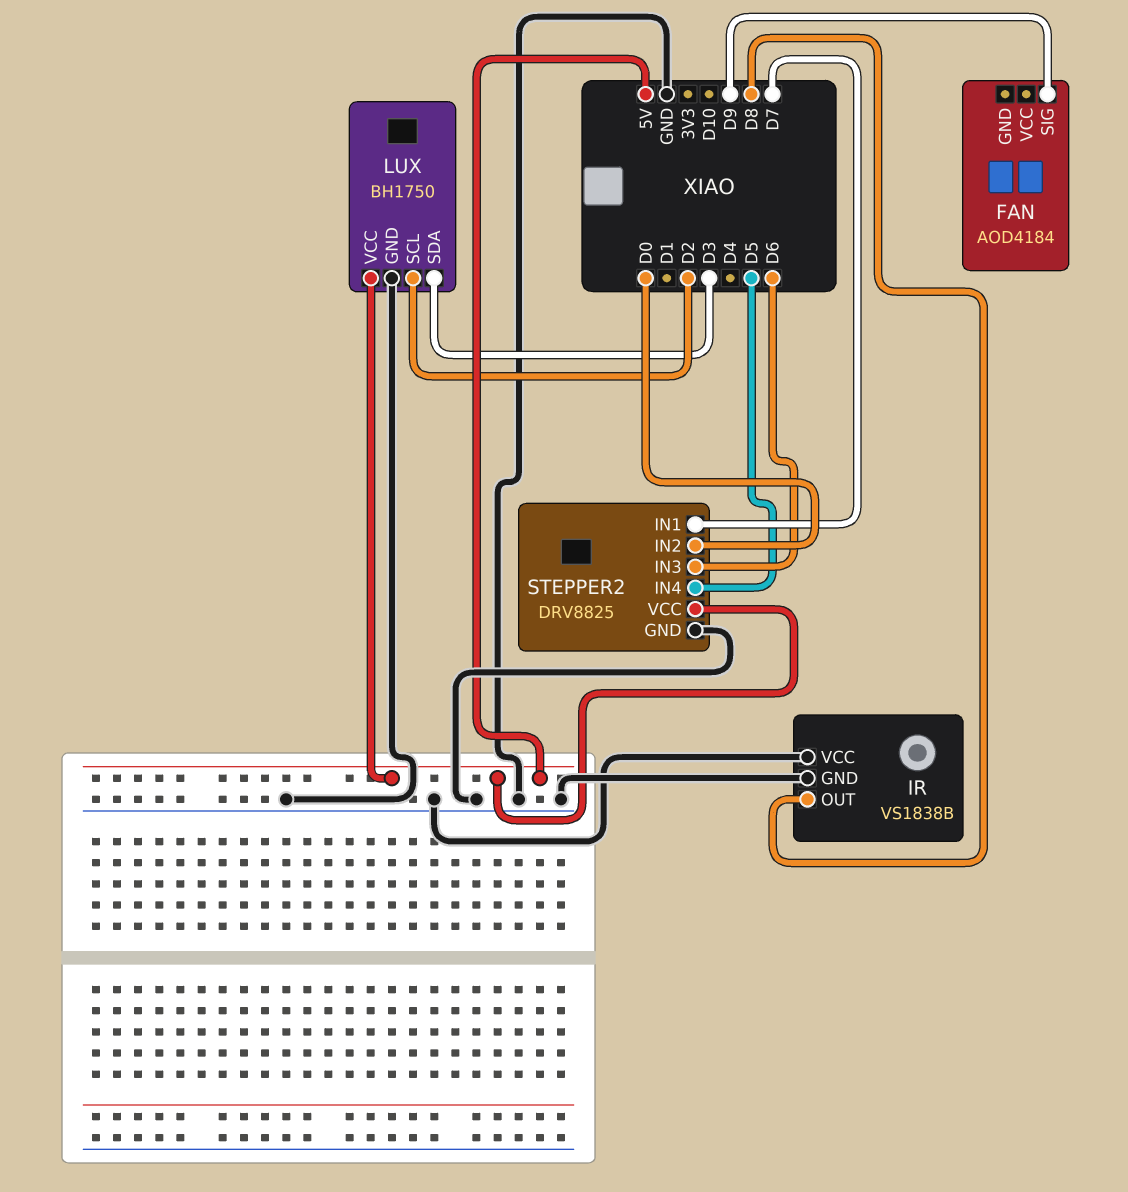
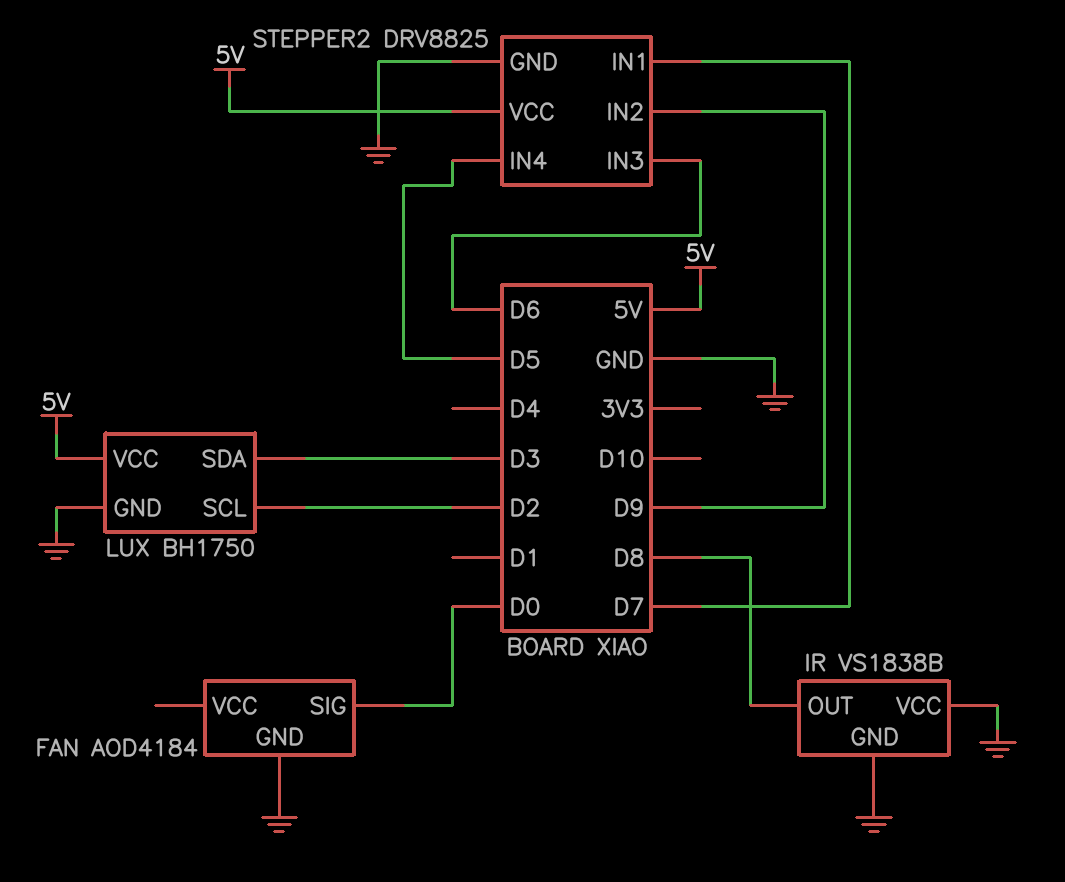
FAN pin GND: none -> GND
FAN pin SIG: D9 -> D0
STEPPER2 pin IN2: D0 -> D9

